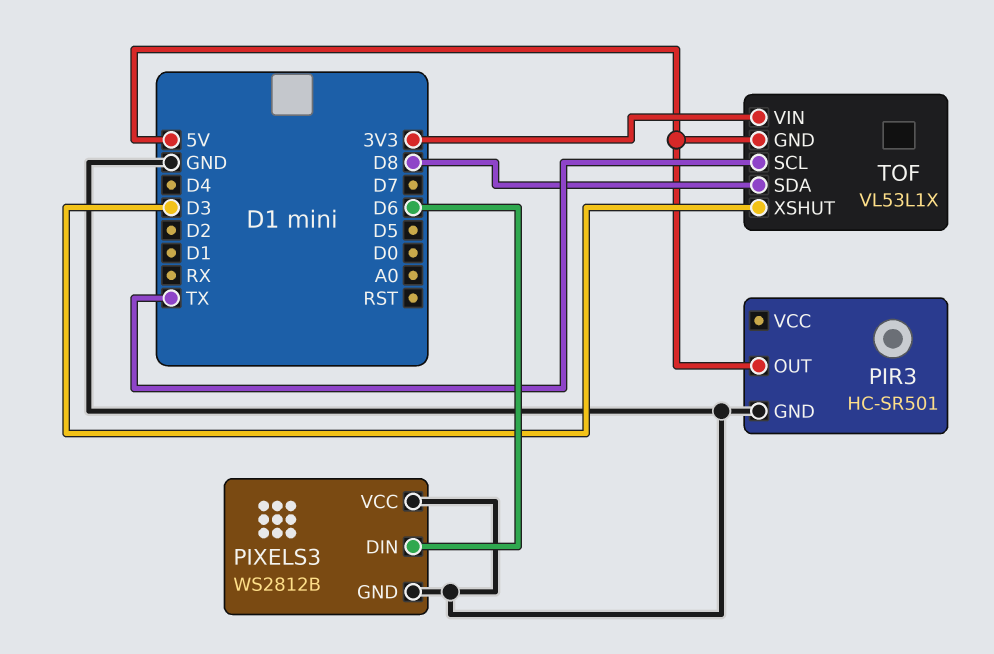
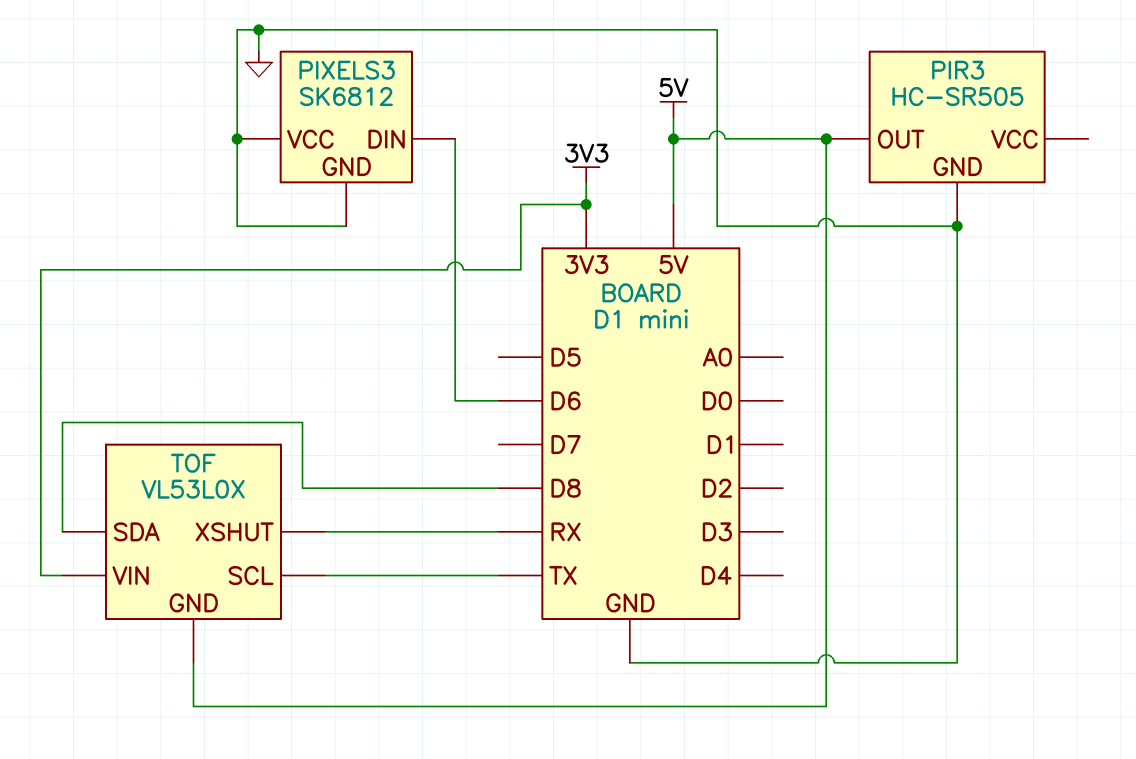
PIR3: HC-SR501 -> HC-SR505
PIXELS3: WS2812B -> SK6812
TOF: VL53L1X -> VL53L0X
TOF pin XSHUT: D3 -> RX

